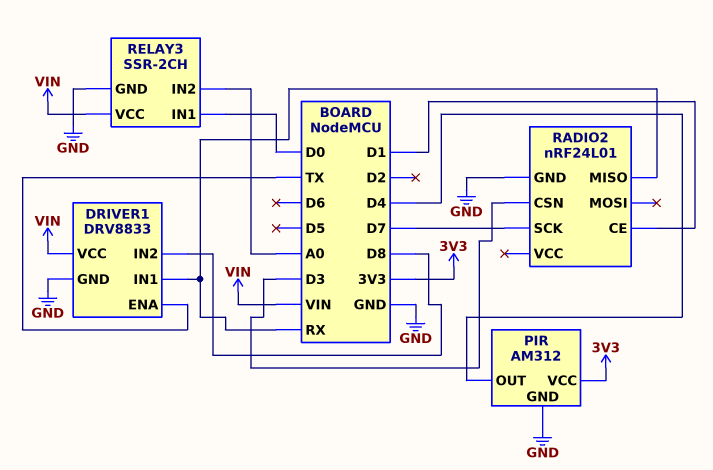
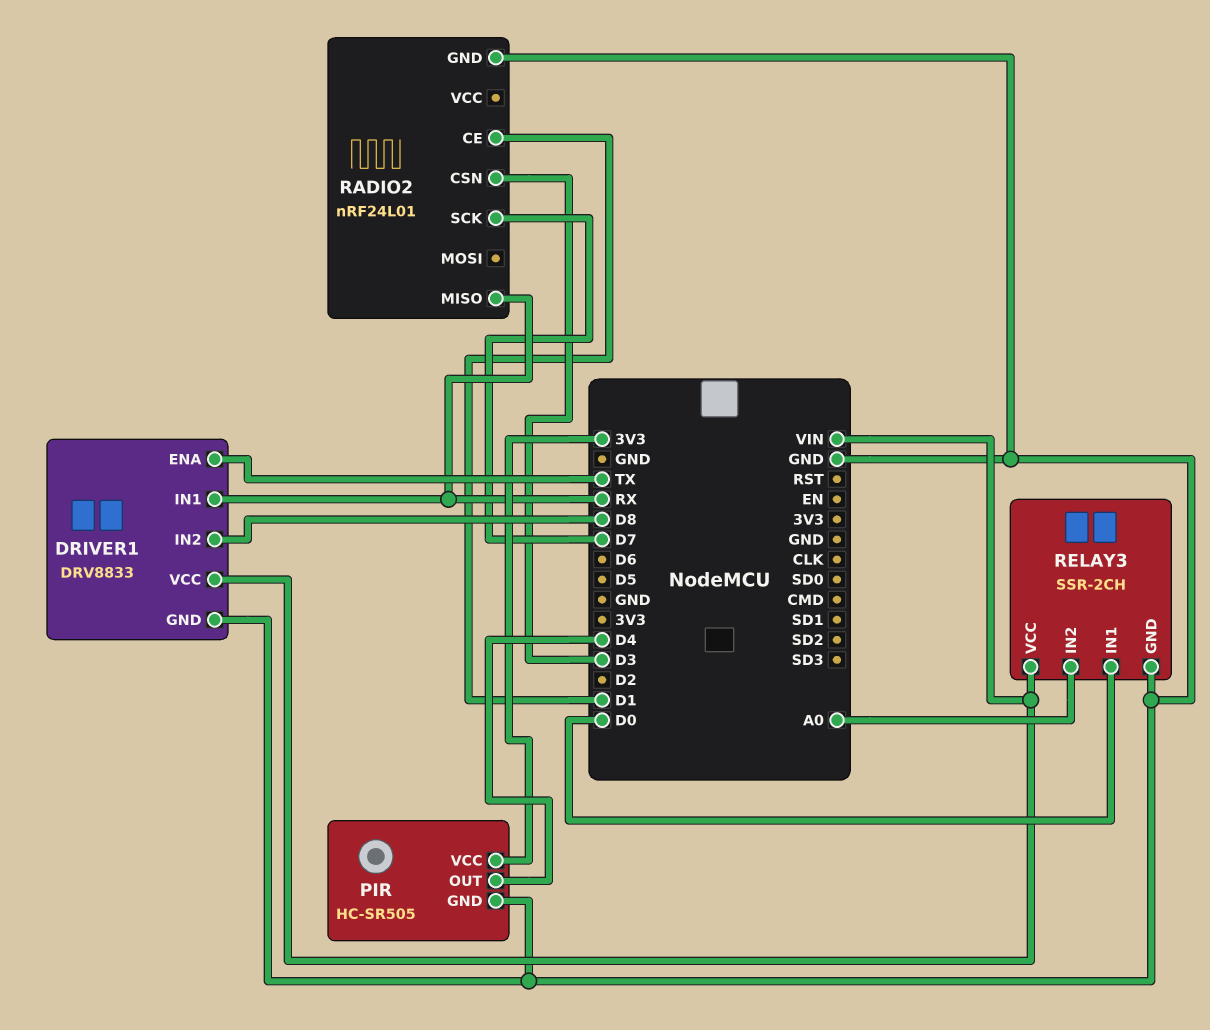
PIR: AM312 -> HC-SR505

